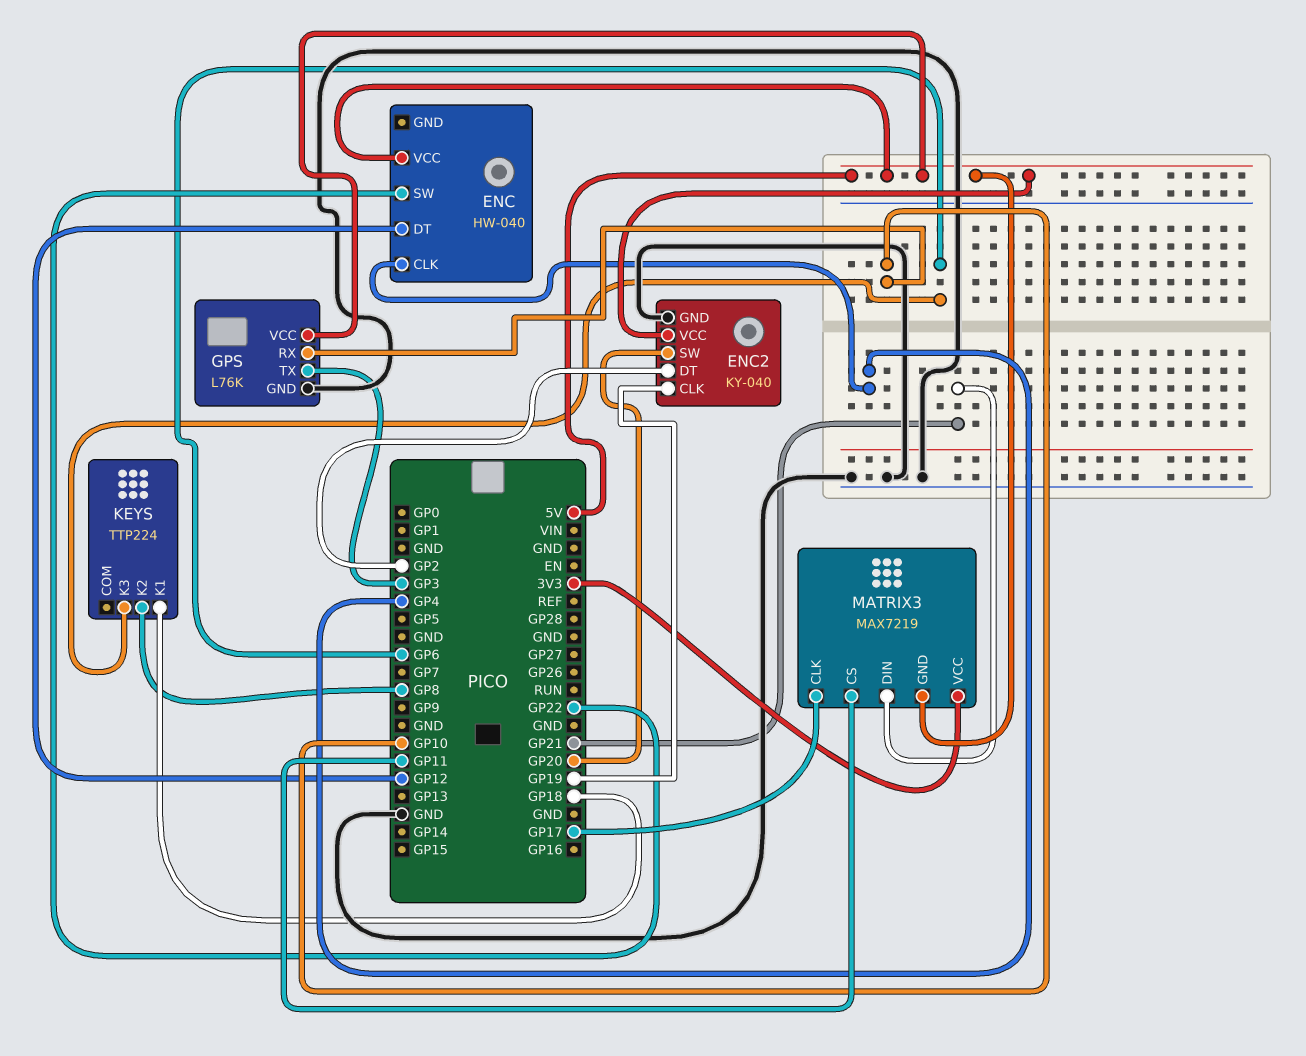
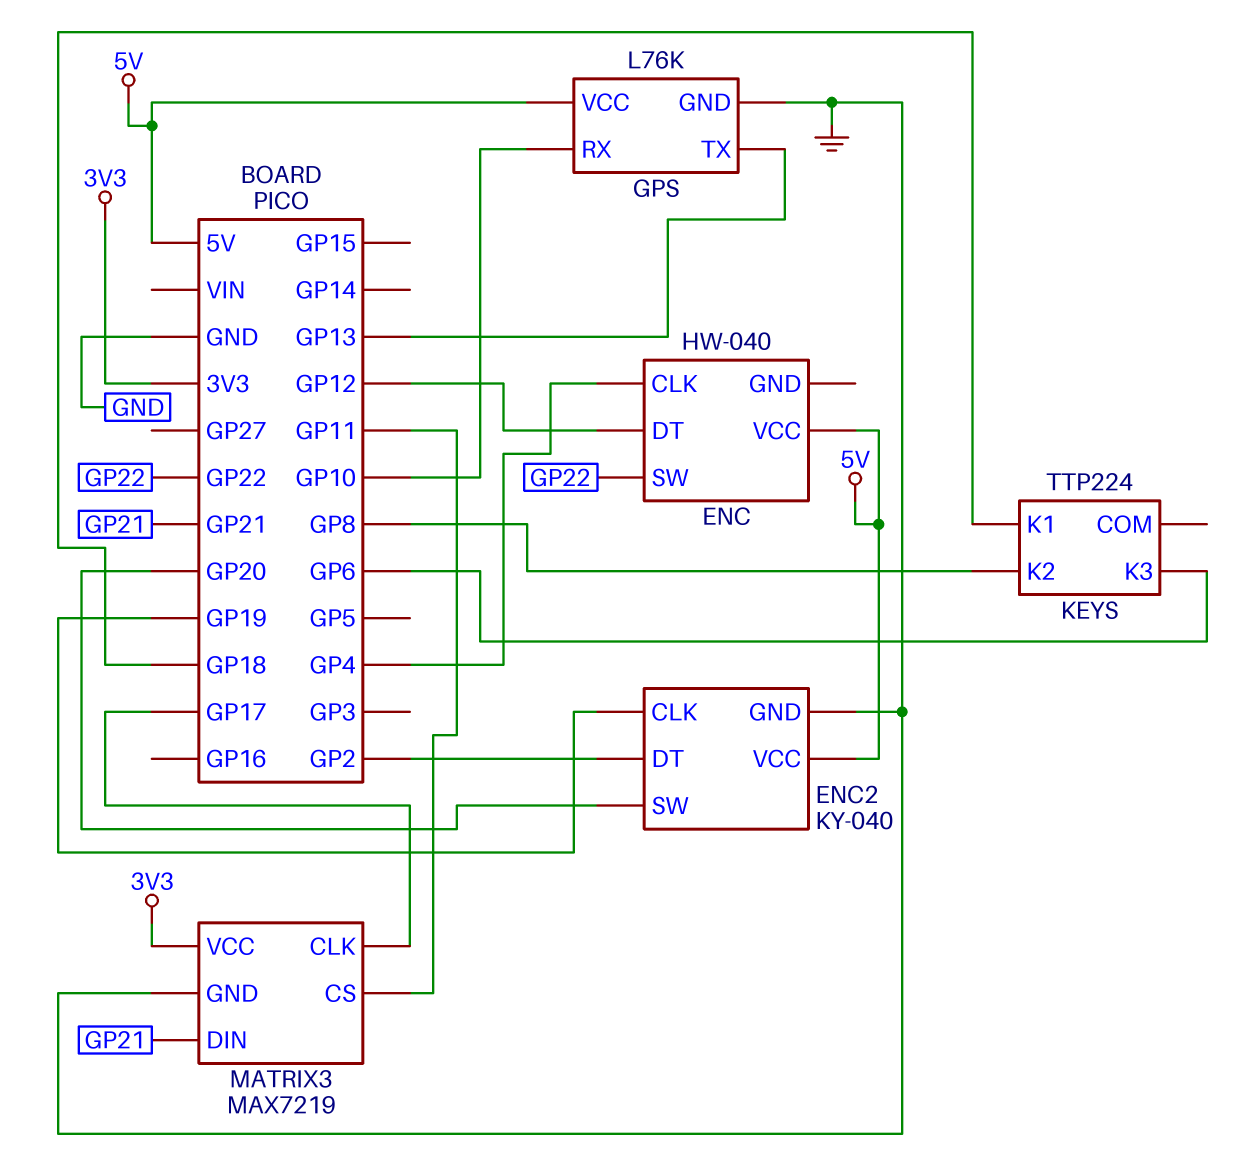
GPS pin TX: GP3 -> GP13
MATRIX3 pin GND: 5V -> GND

